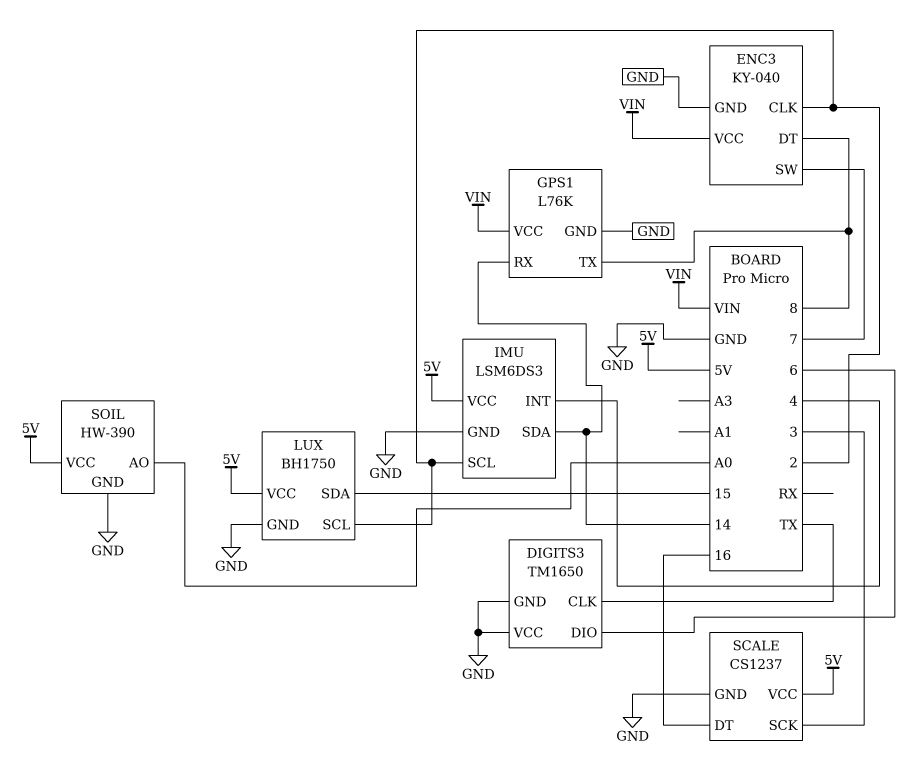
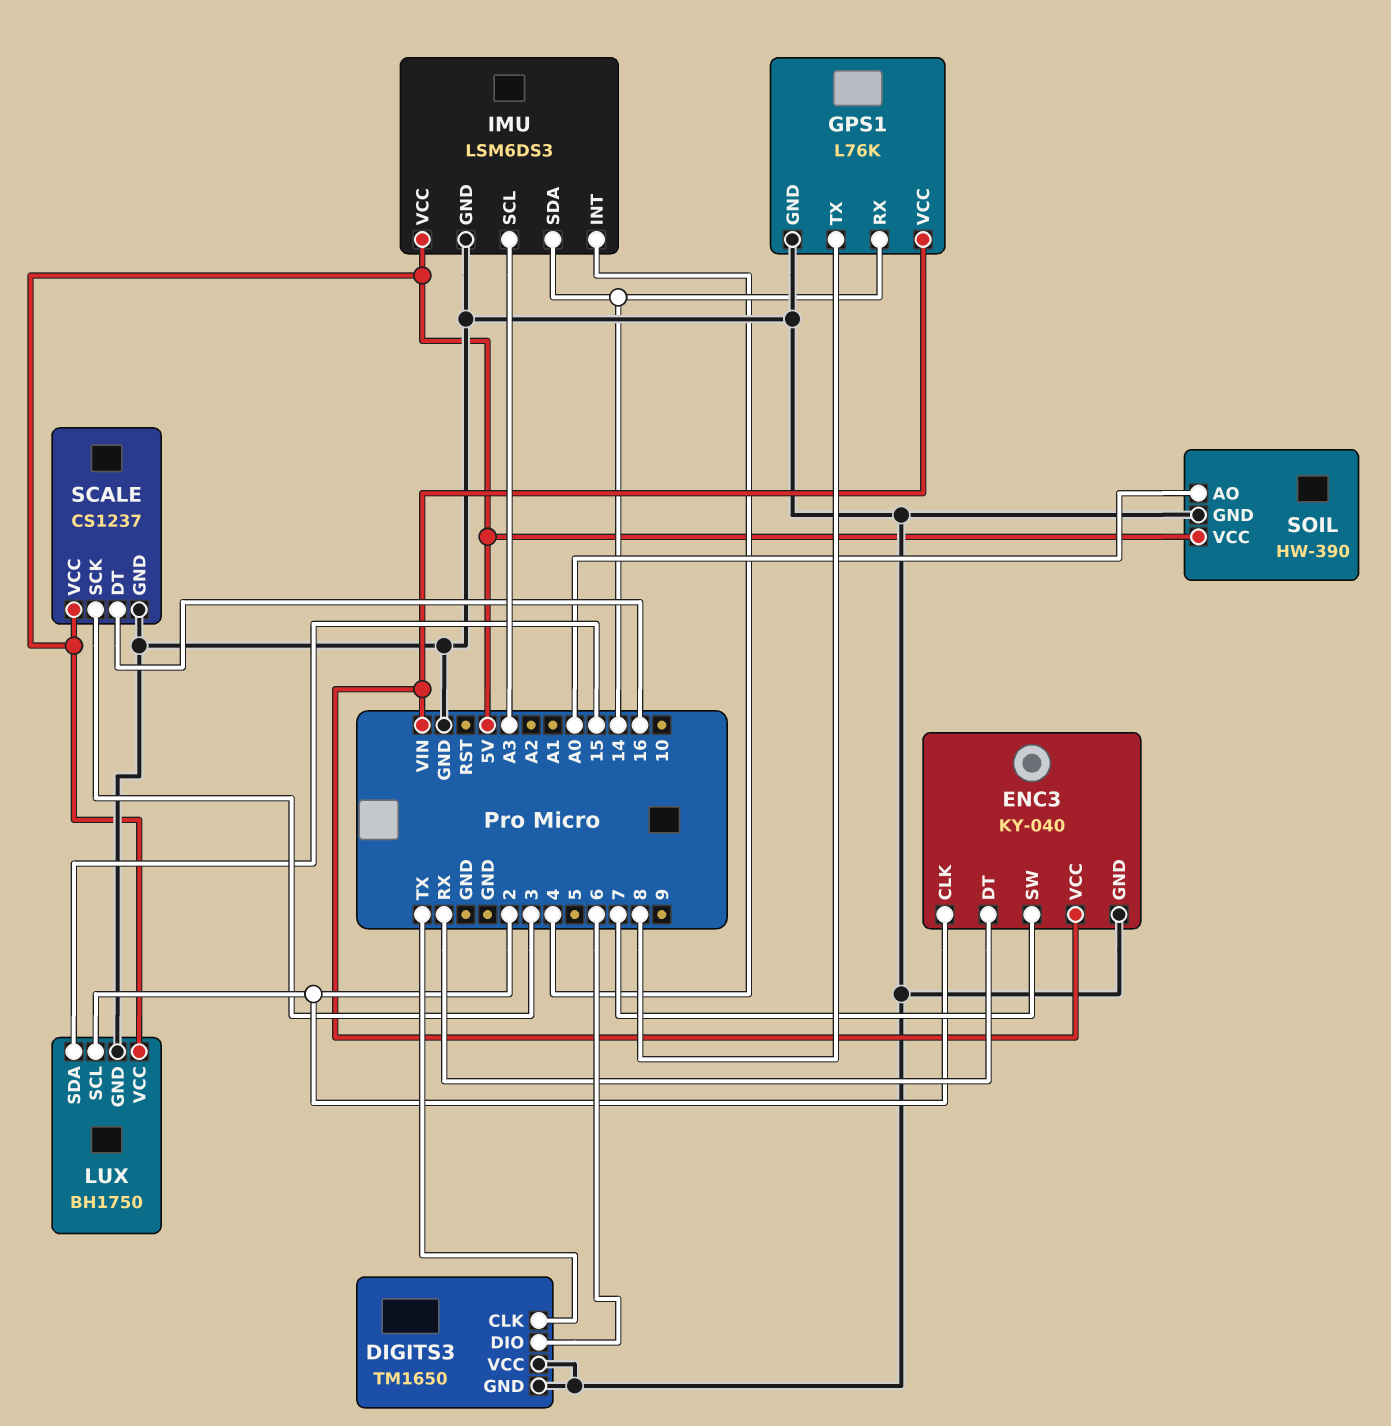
ENC3 pin DT: 8 -> RX
IMU pin SCL: 2 -> A3

